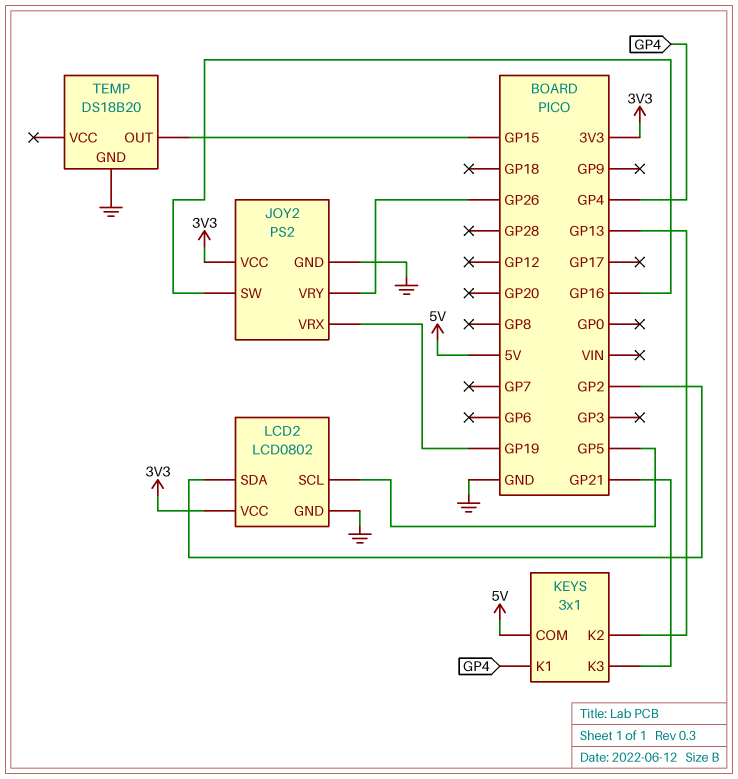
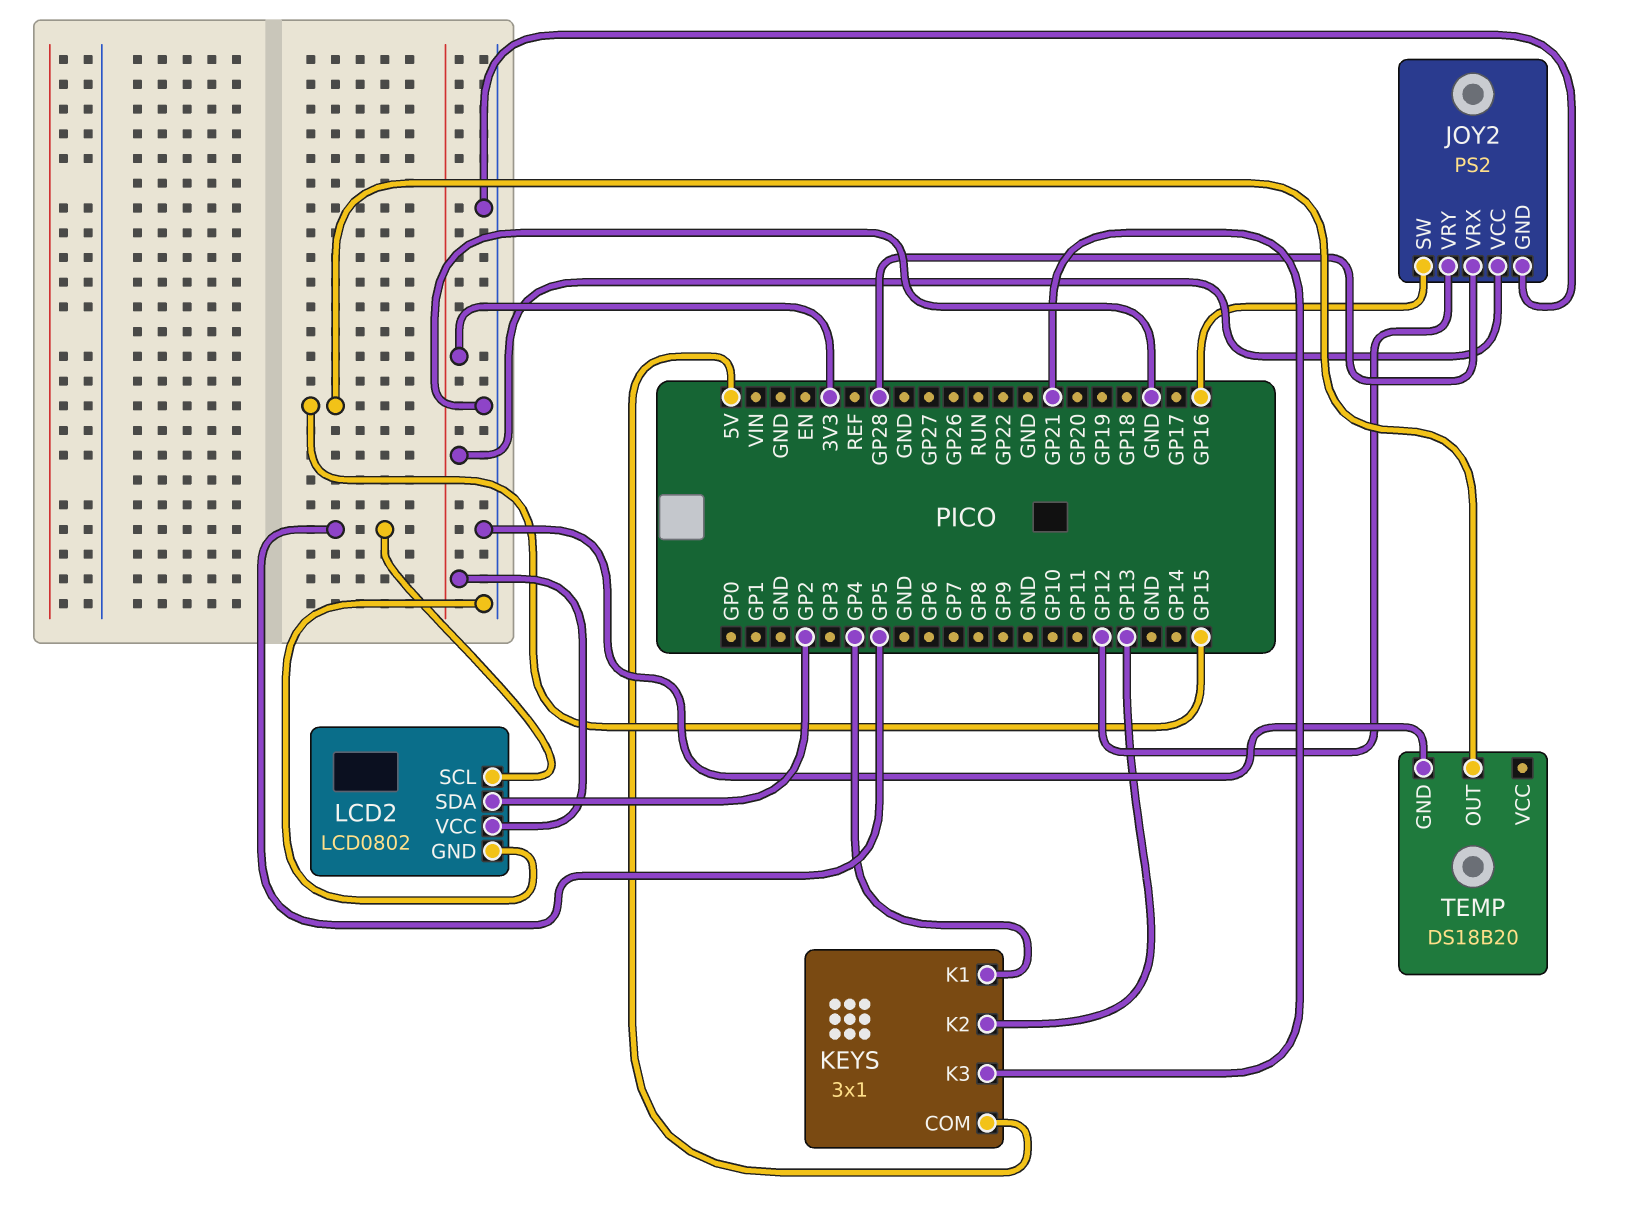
JOY2 pin VRX: GP19 -> GP28
JOY2 pin VRY: GP26 -> GP12

